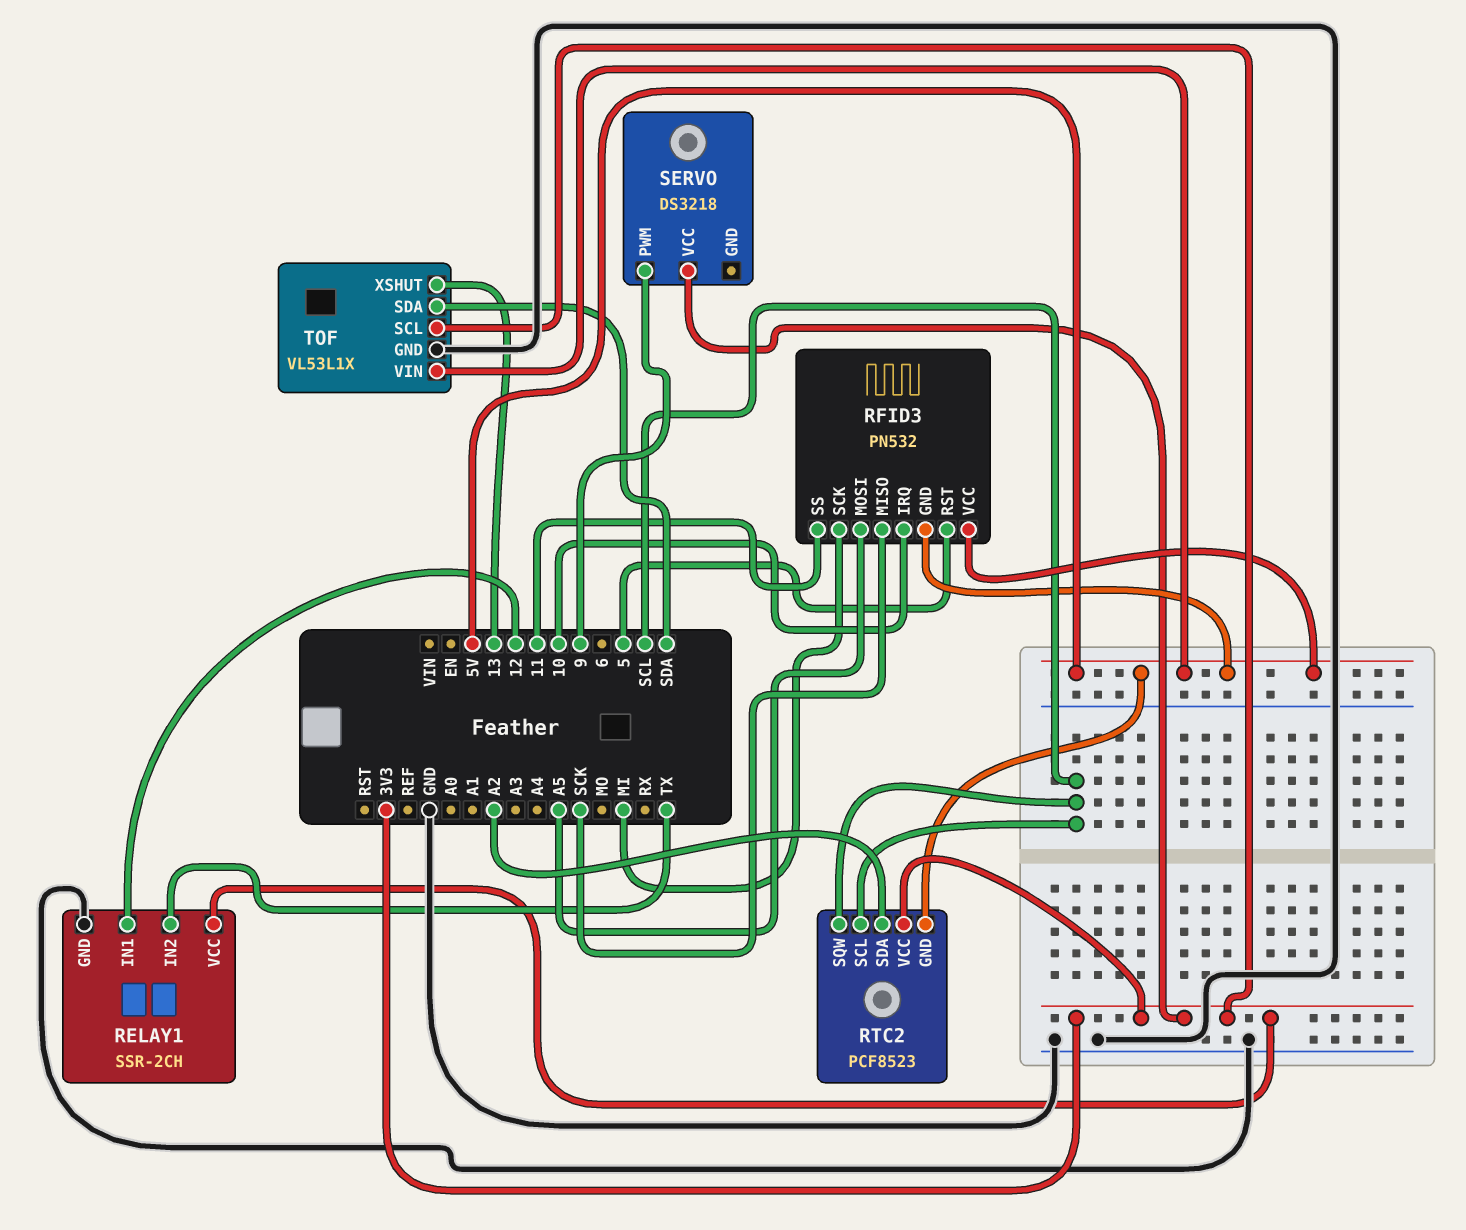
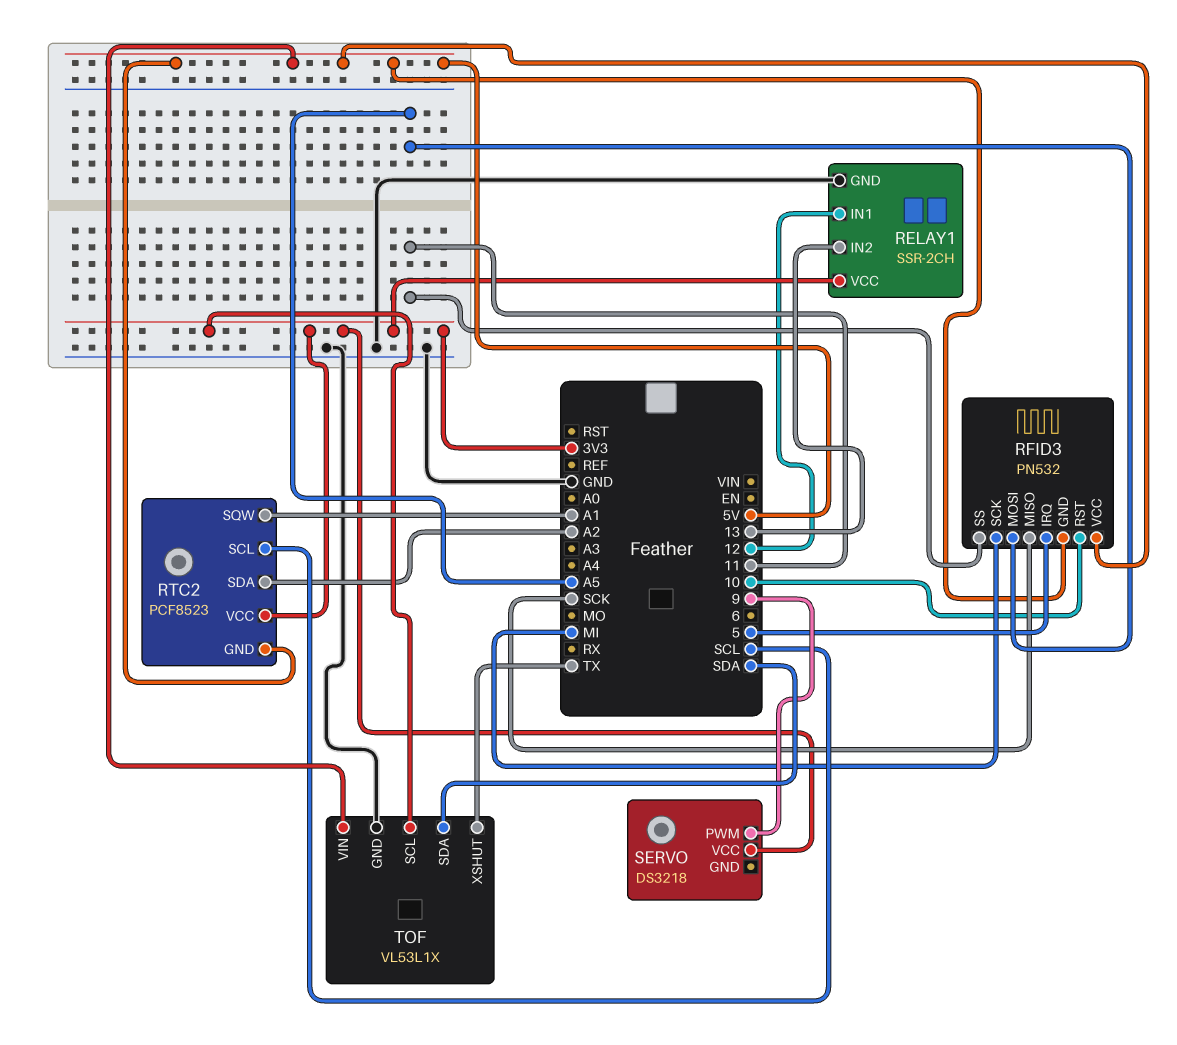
RELAY1 pin IN2: TX -> 13
RFID3 pin IRQ: 10 -> 5
RFID3 pin RST: 5 -> 10
RTC2 pin SQW: SCL -> A1
TOF pin XSHUT: 13 -> TX

